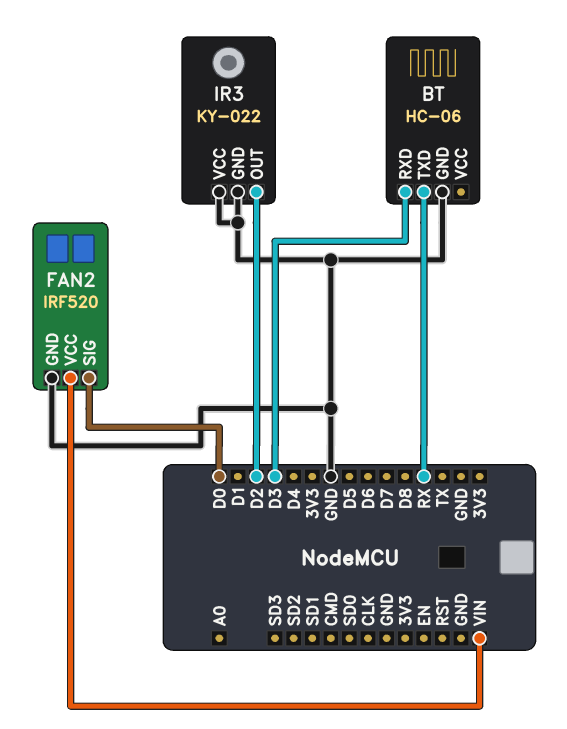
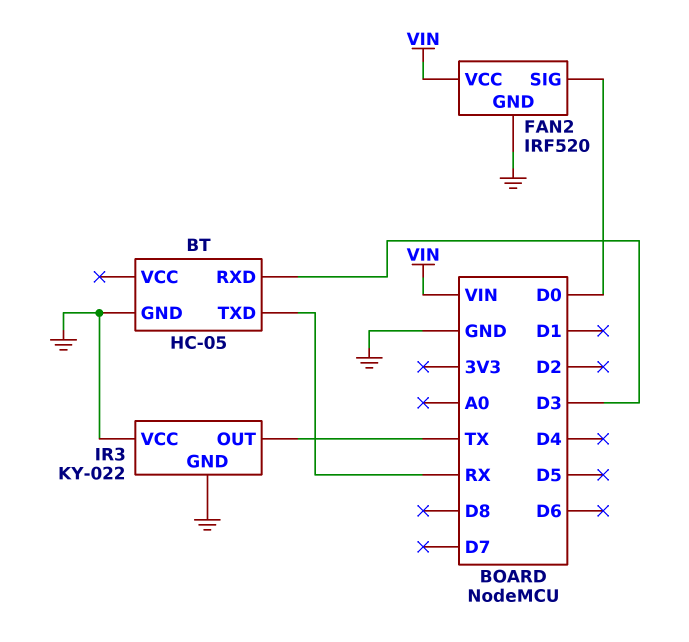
BT: HC-06 -> HC-05
IR3 pin OUT: D2 -> TX

